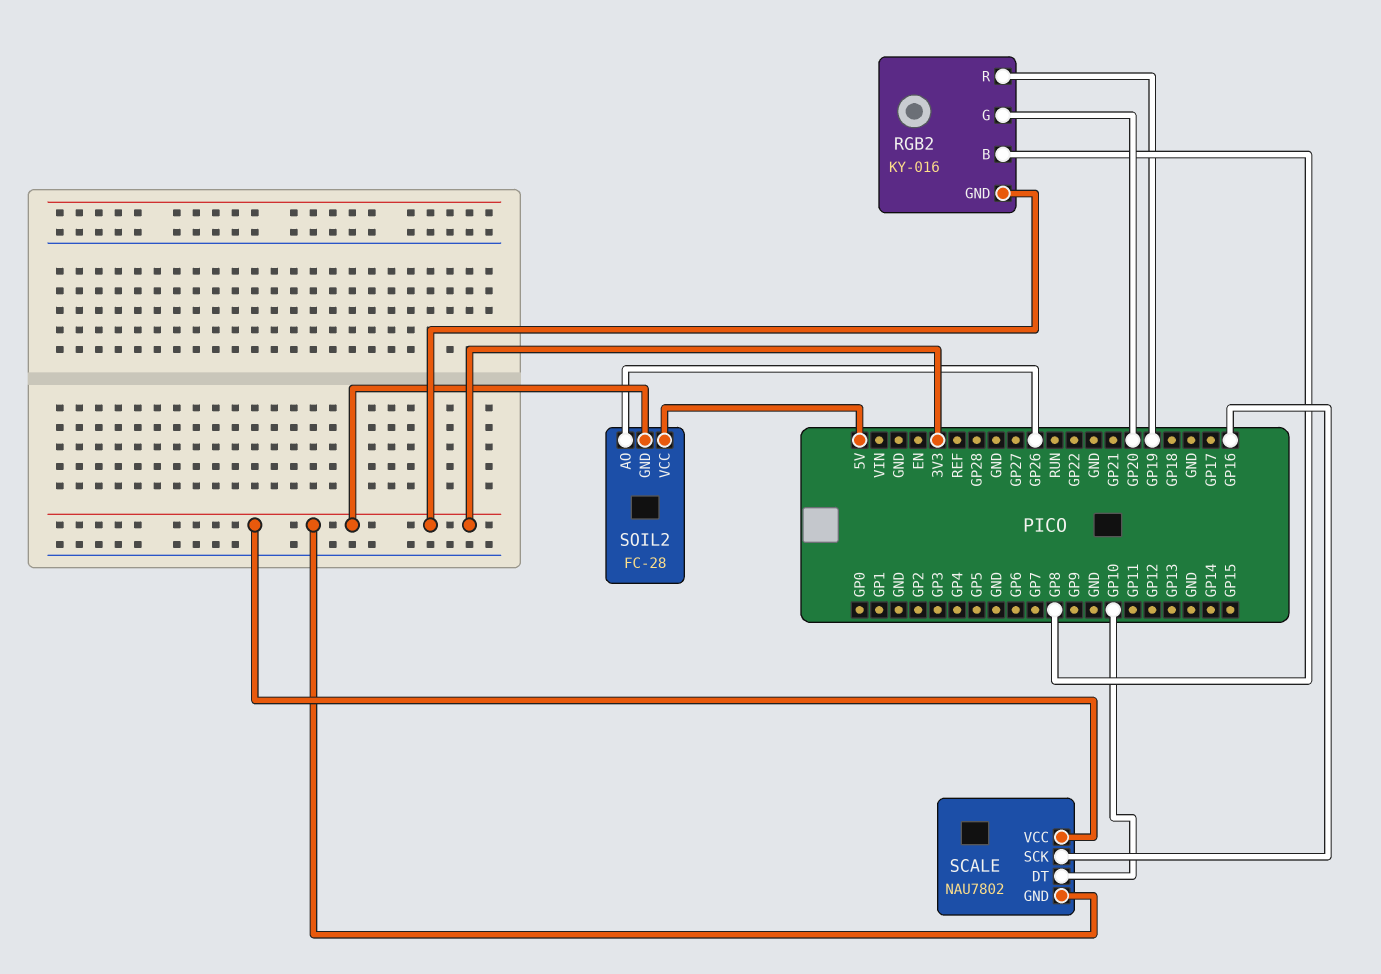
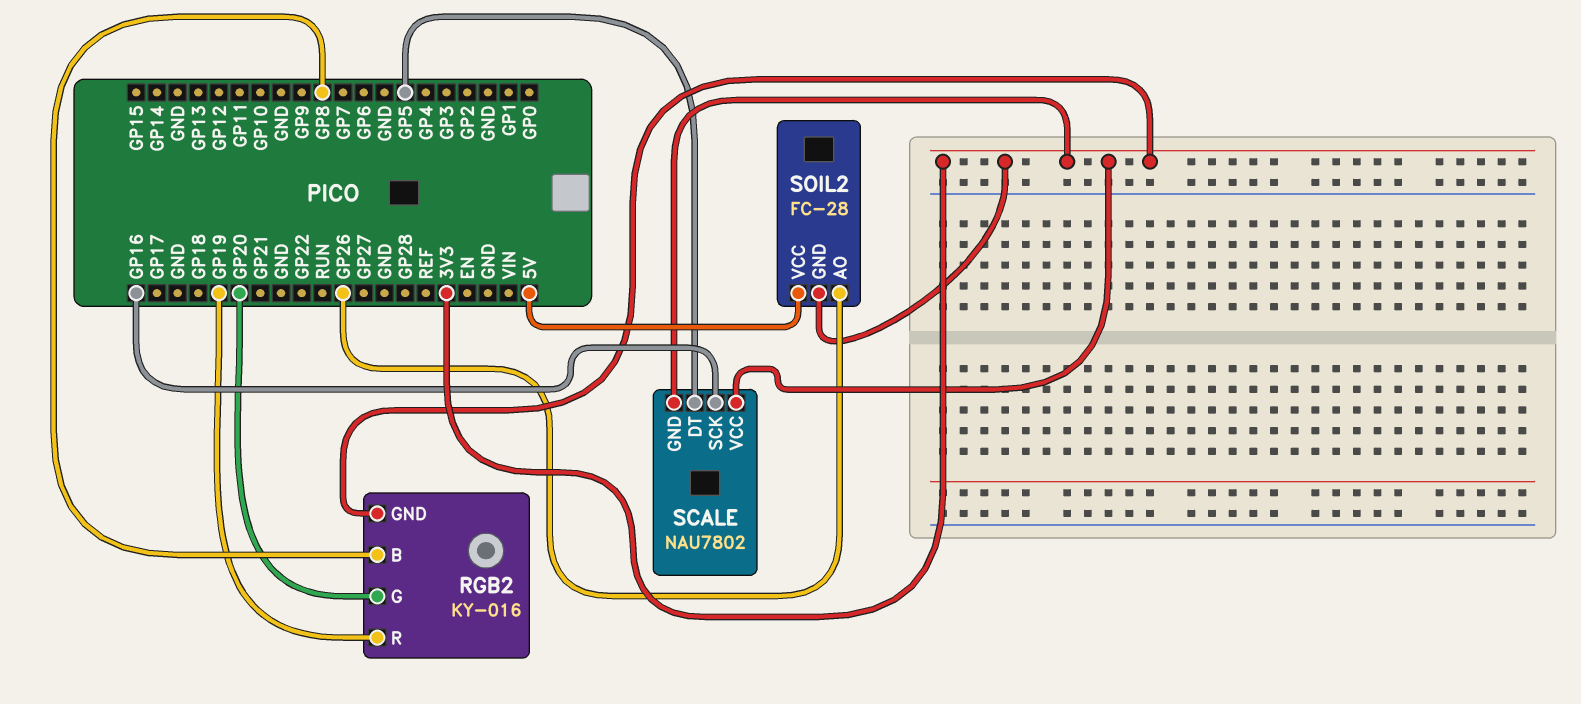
SCALE pin DT: GP10 -> GP5

